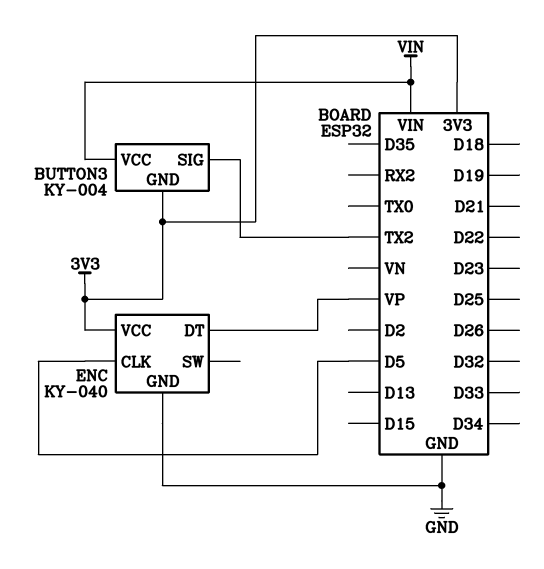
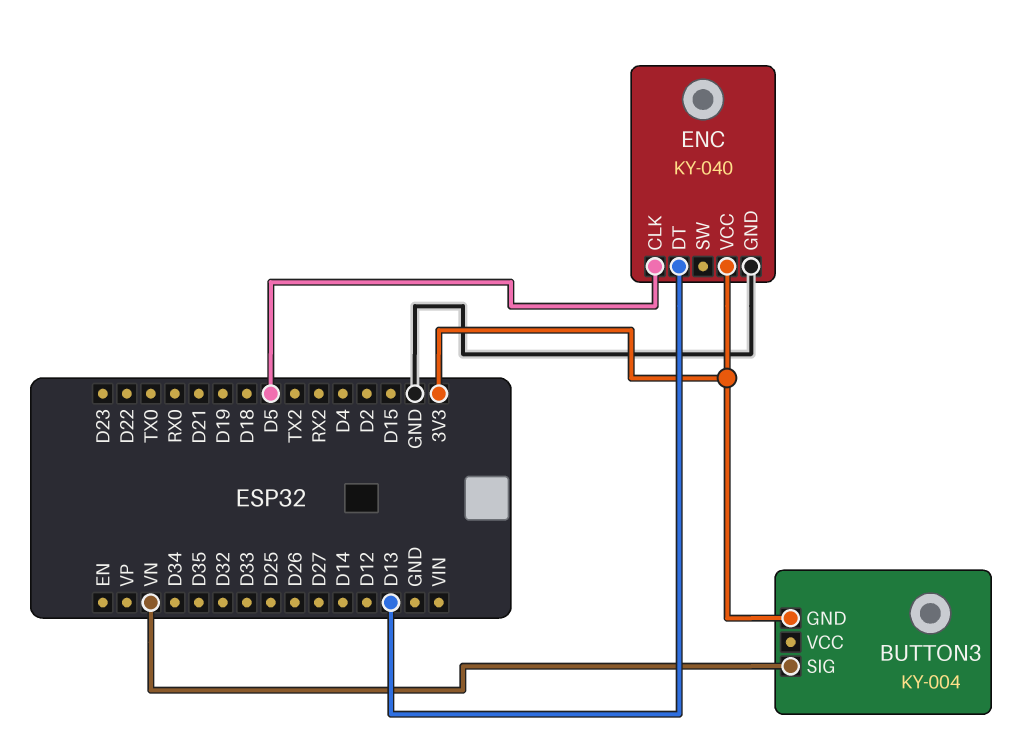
BUTTON3 pin SIG: TX2 -> VN
BUTTON3 pin VCC: VIN -> none
ENC pin DT: VP -> D13

